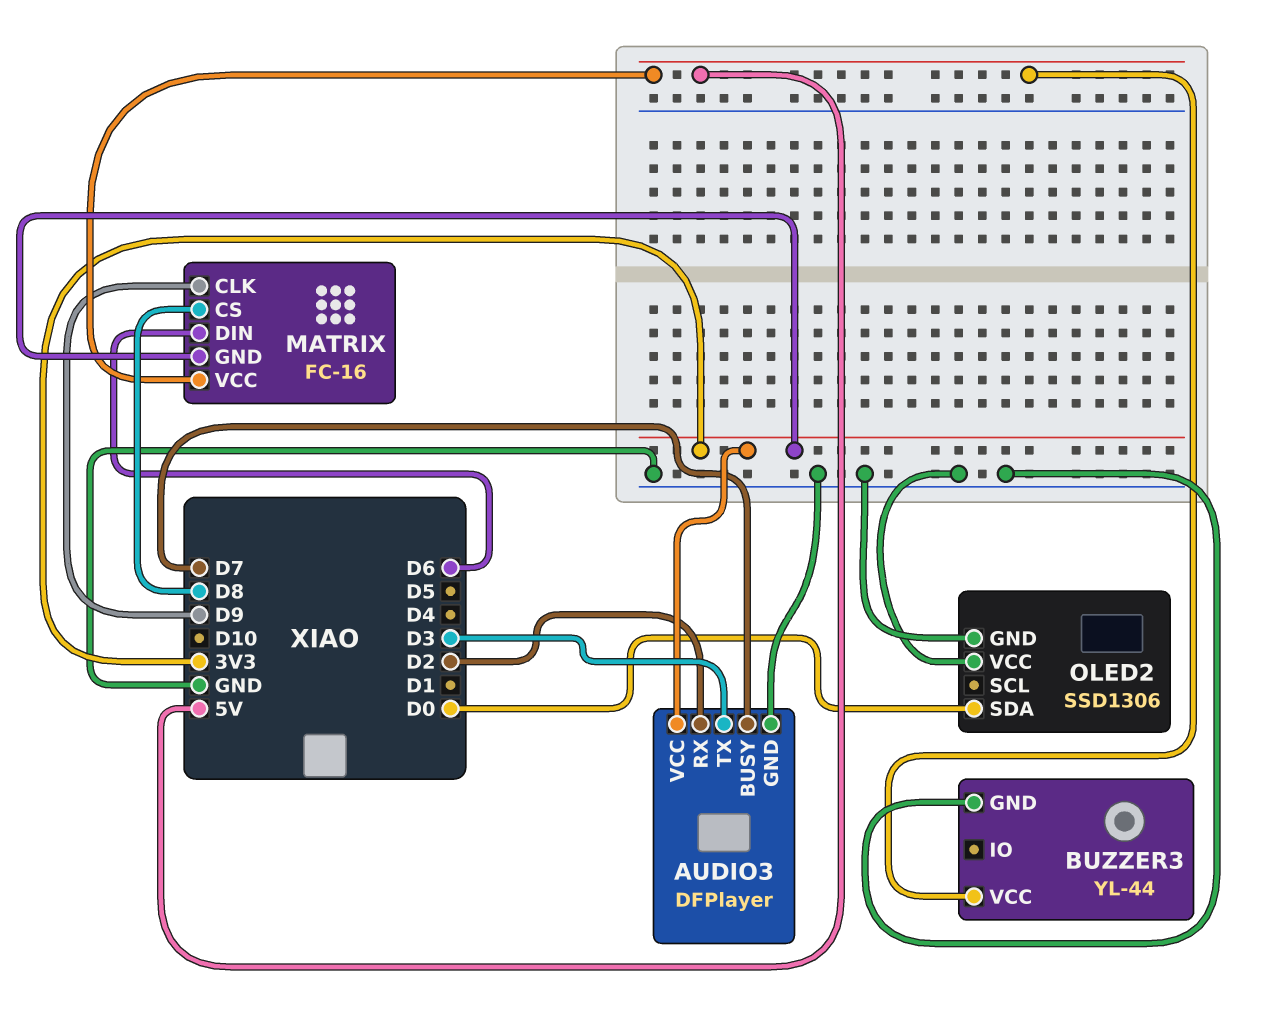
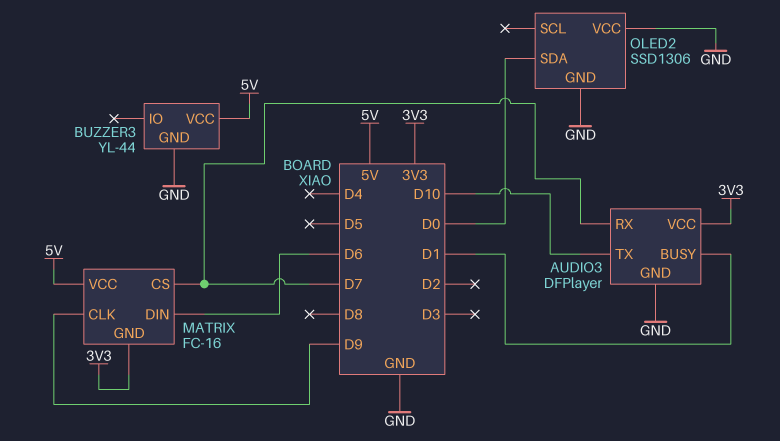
AUDIO3 pin BUSY: D7 -> D1
AUDIO3 pin RX: D2 -> D7
AUDIO3 pin TX: D3 -> D10
MATRIX pin CS: D8 -> D7

